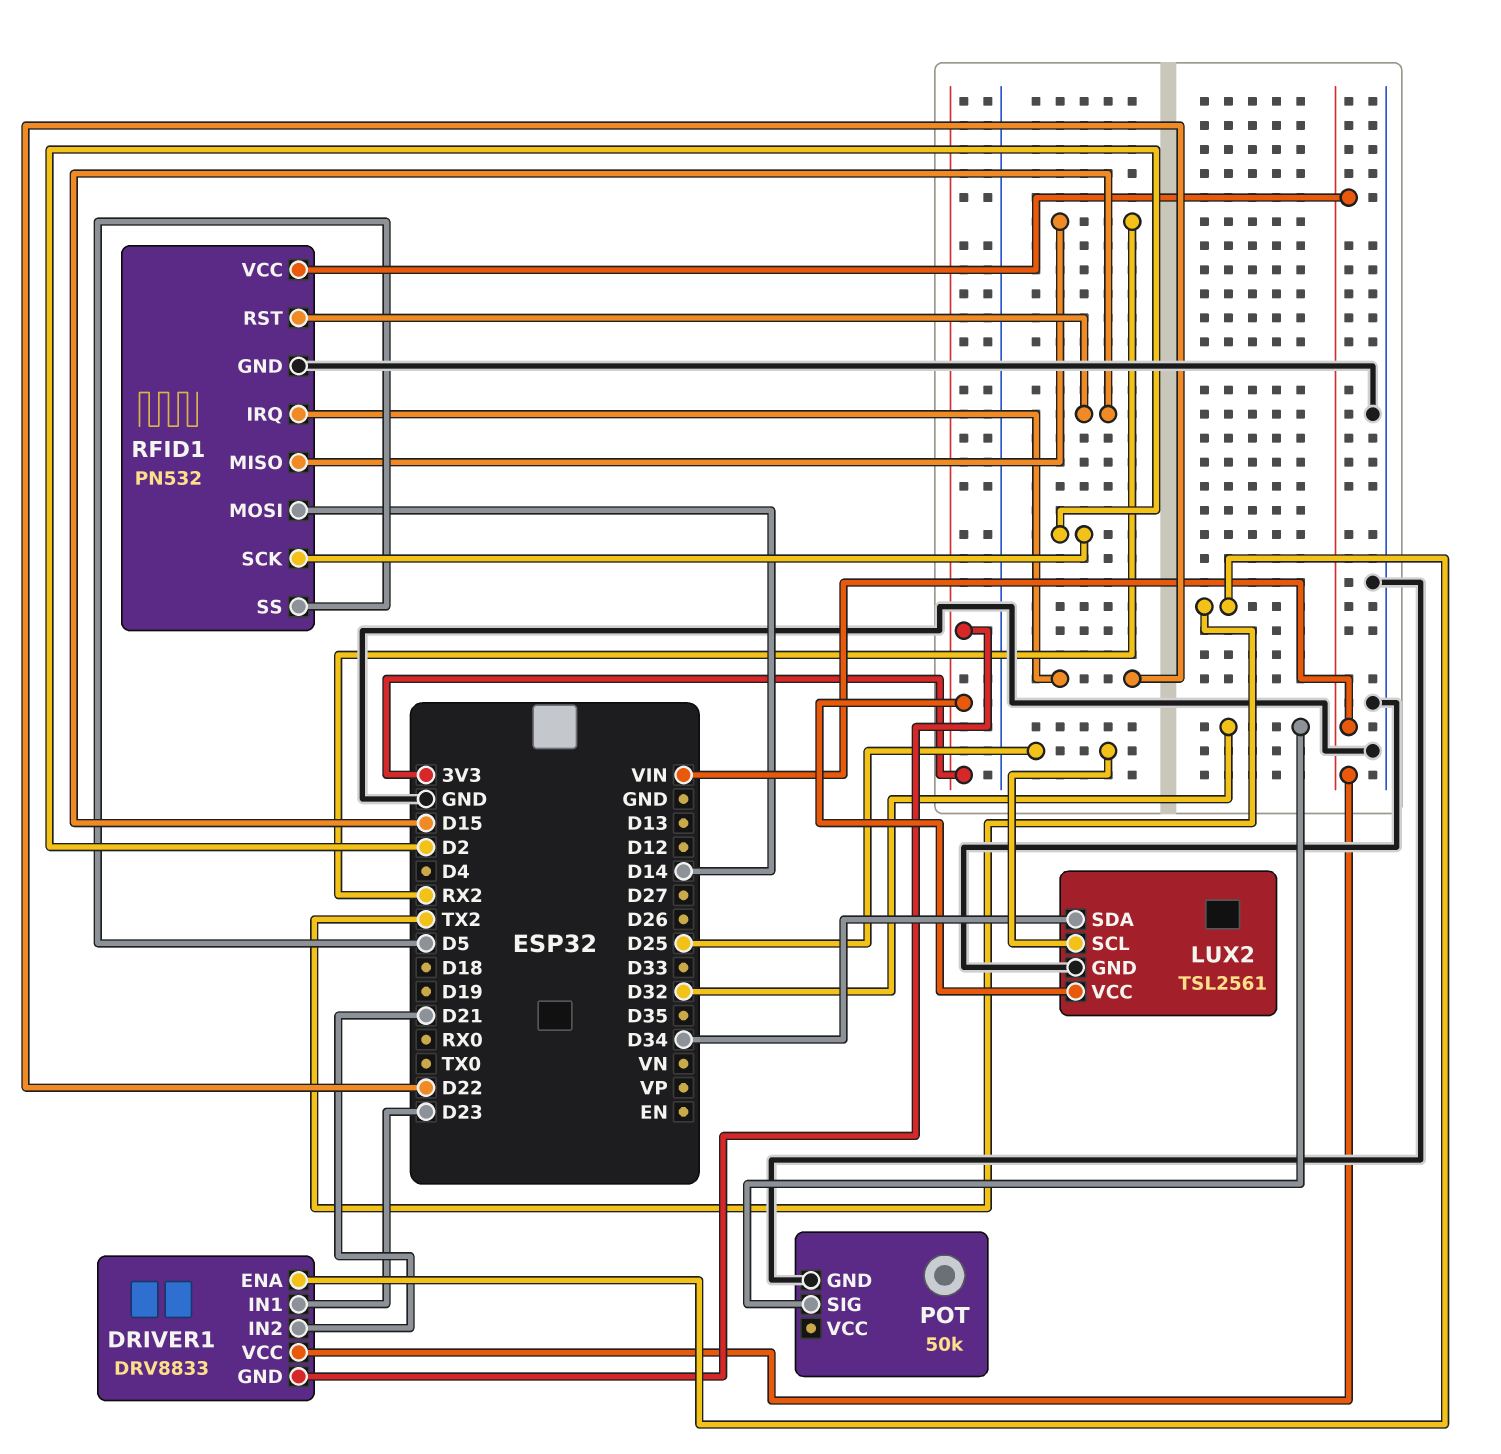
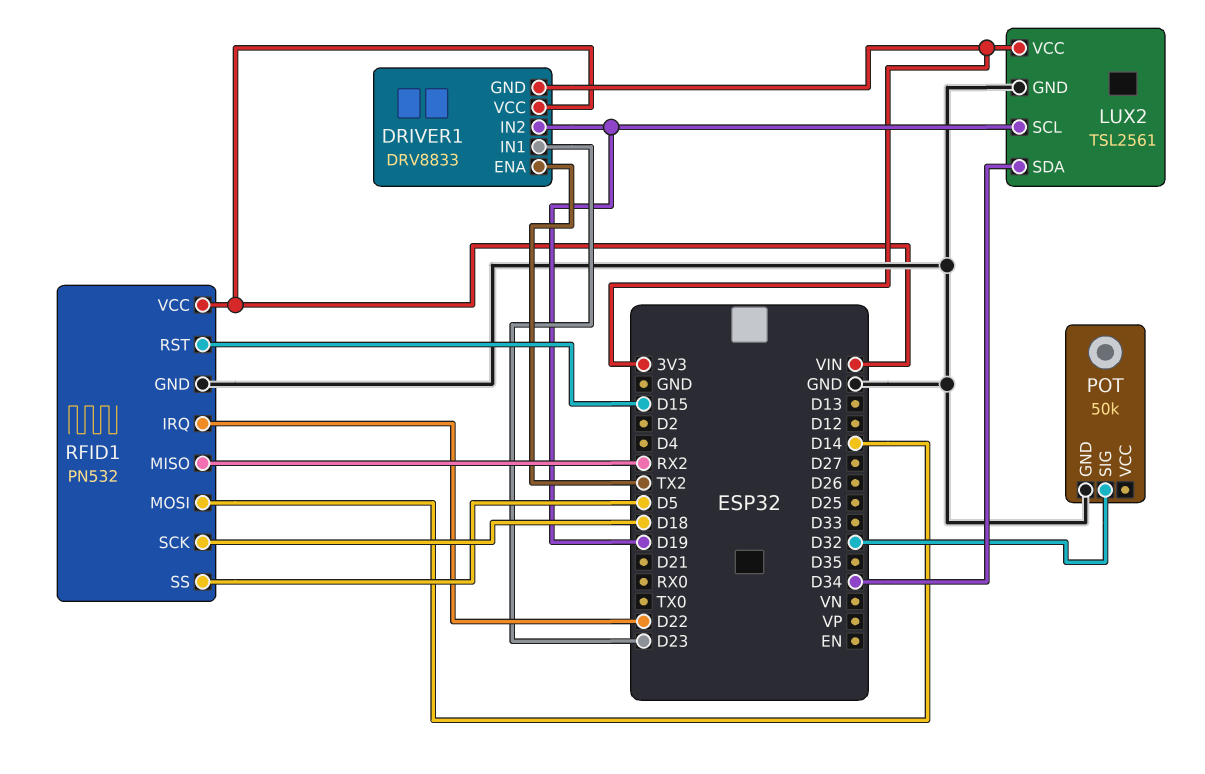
DRIVER1 pin IN2: D21 -> D19
LUX2 pin SCL: D25 -> D19
RFID1 pin SCK: D2 -> D18

